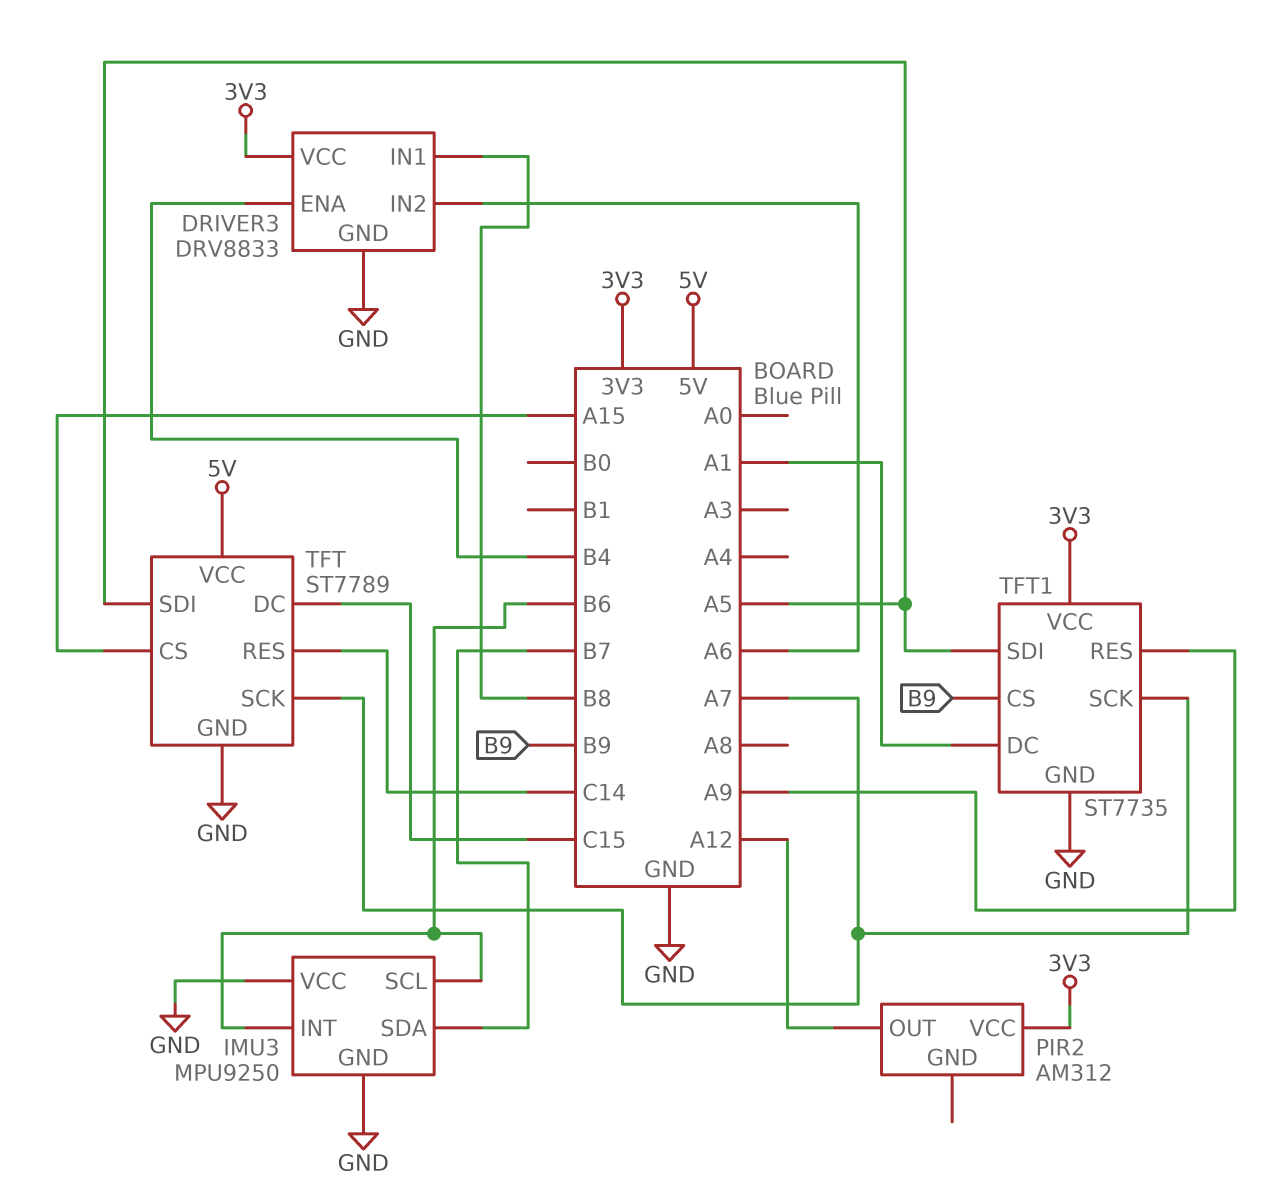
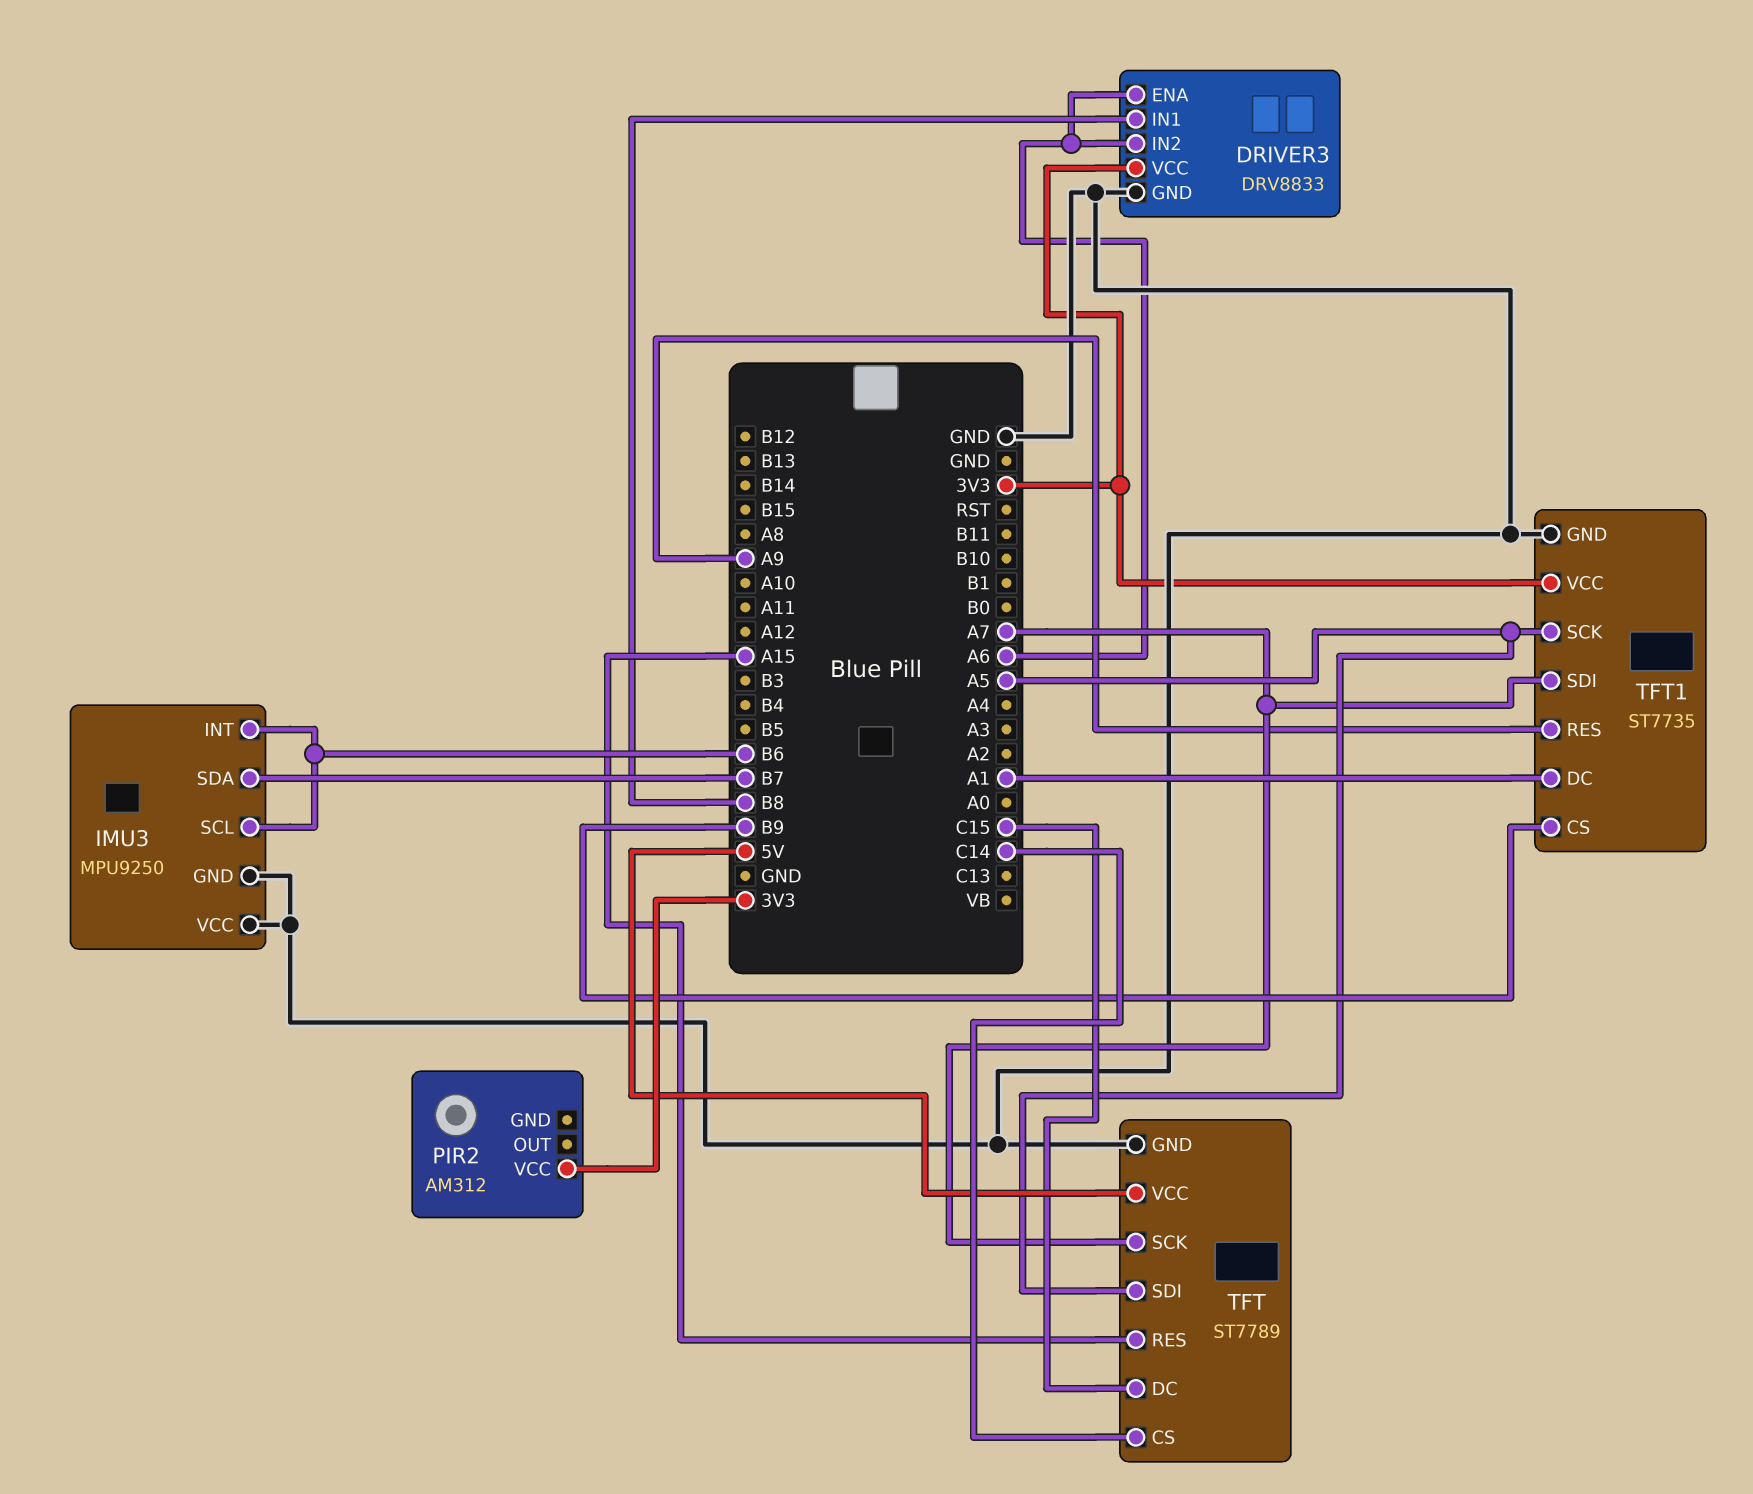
DRIVER3 pin ENA: B4 -> A6
PIR2 pin OUT: A12 -> none
TFT pin CS: A15 -> C14
TFT pin RES: C14 -> A15
TFT1 pin SCK: A7 -> A5
TFT1 pin SDI: A5 -> A7

